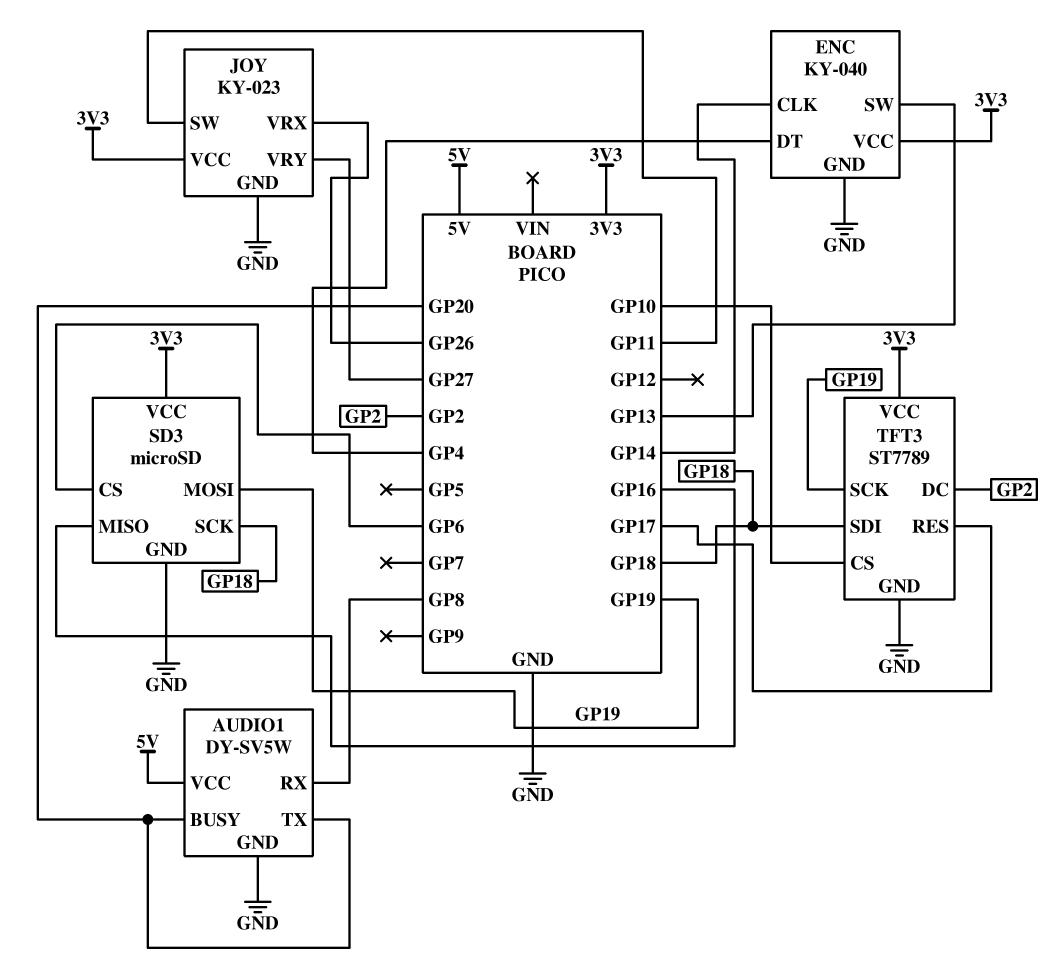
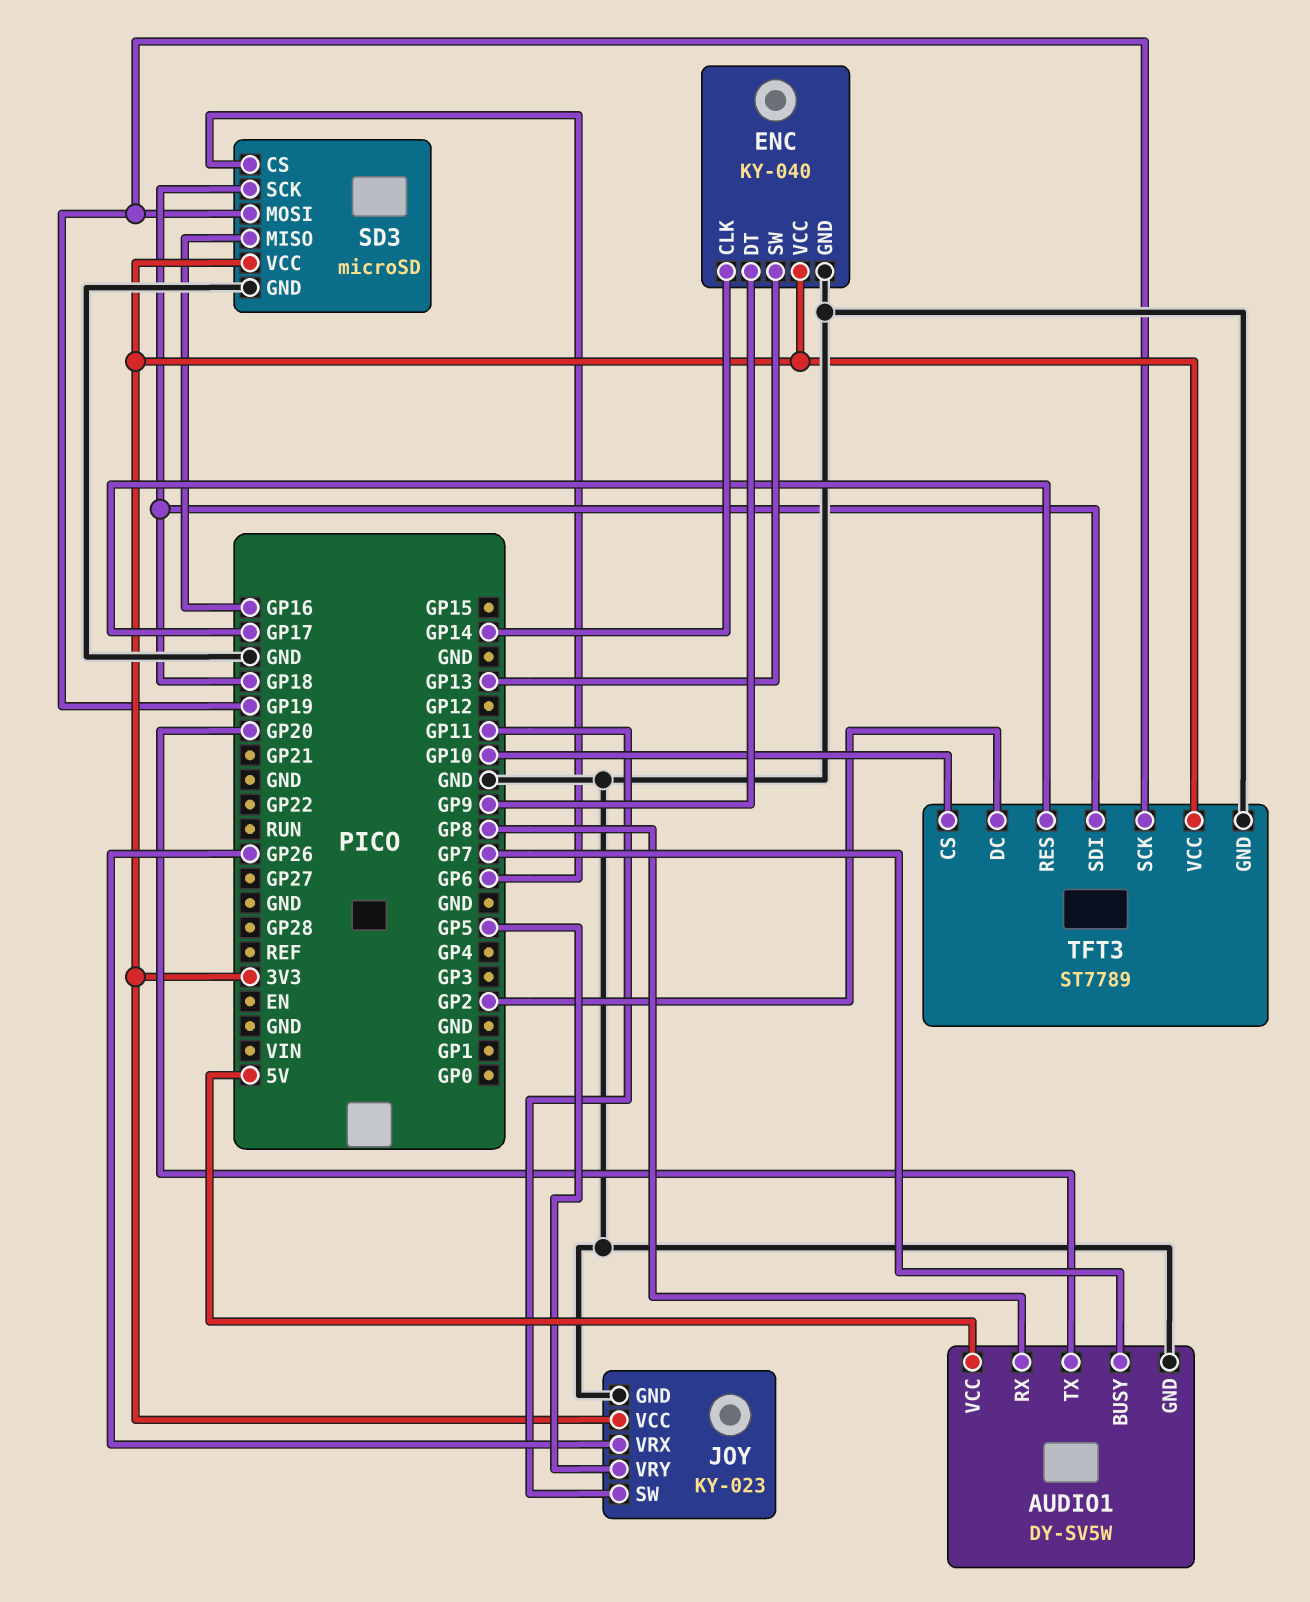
AUDIO1 pin BUSY: GP20 -> GP7
ENC pin DT: GP4 -> GP9
JOY pin VRY: GP27 -> GP5

